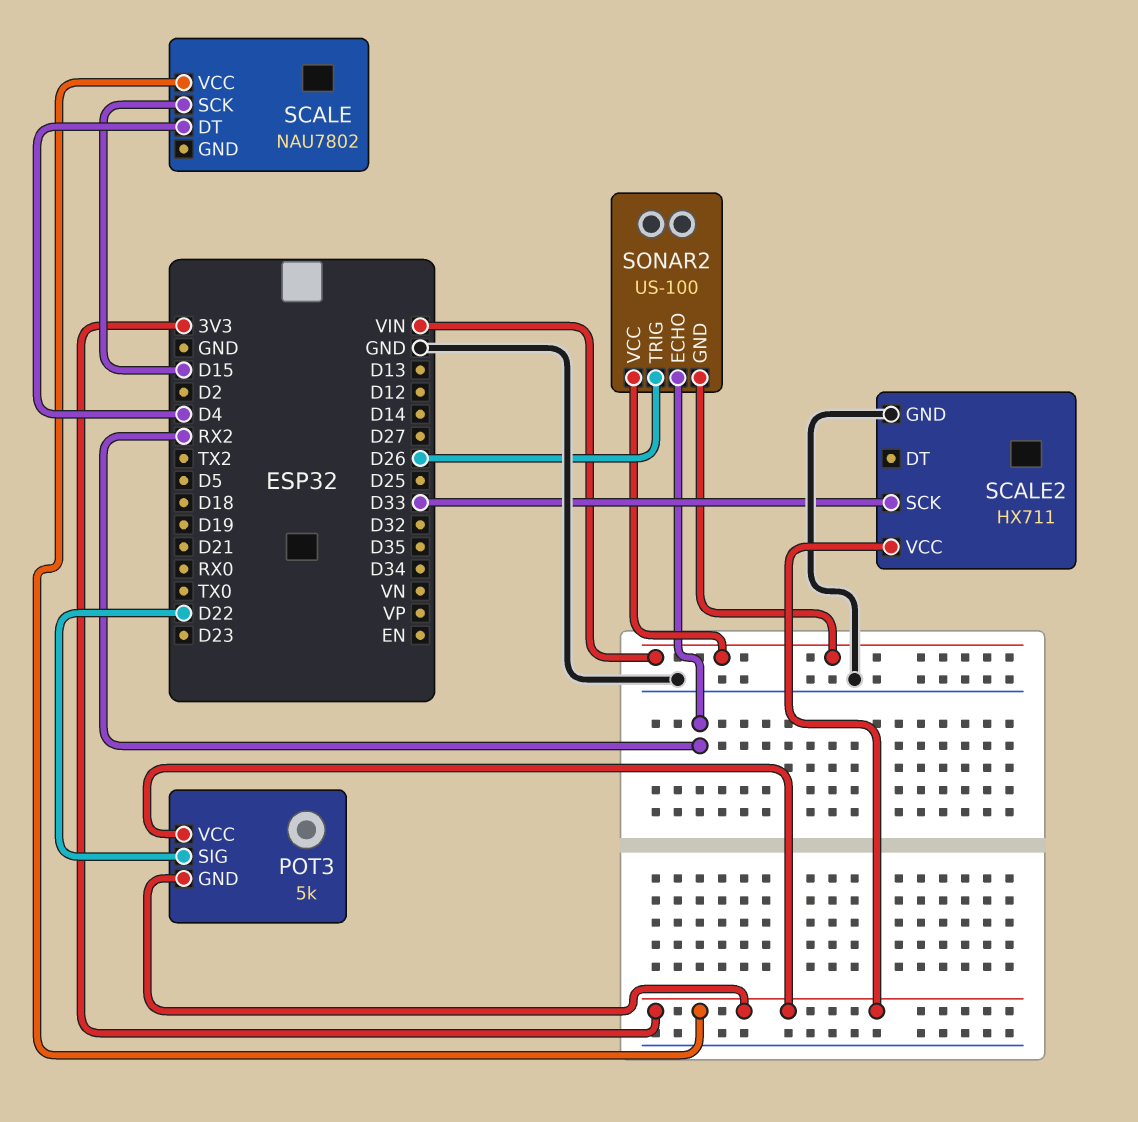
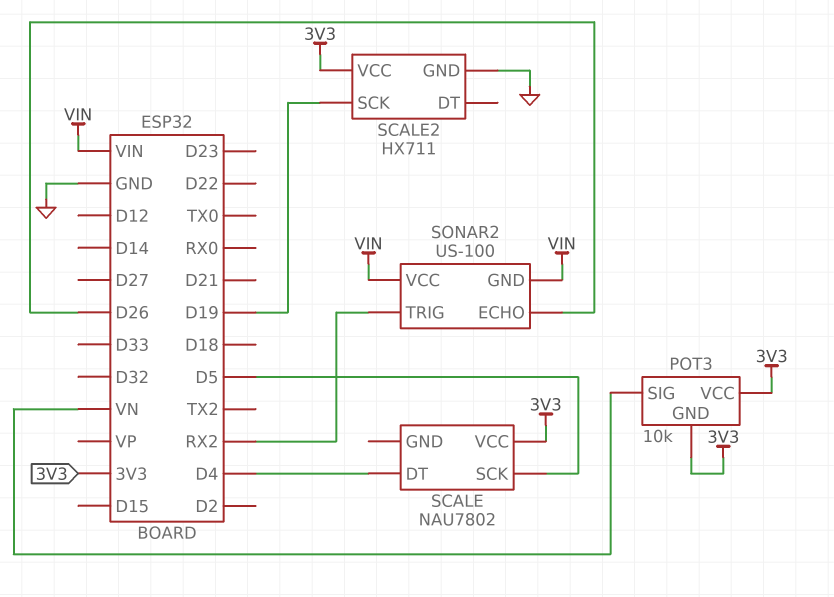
POT3: 5k -> 10k
POT3 pin SIG: D22 -> VN
SCALE pin SCK: D15 -> D5
SCALE2 pin SCK: D33 -> D19
SONAR2 pin ECHO: RX2 -> D26
SONAR2 pin TRIG: D26 -> RX2

